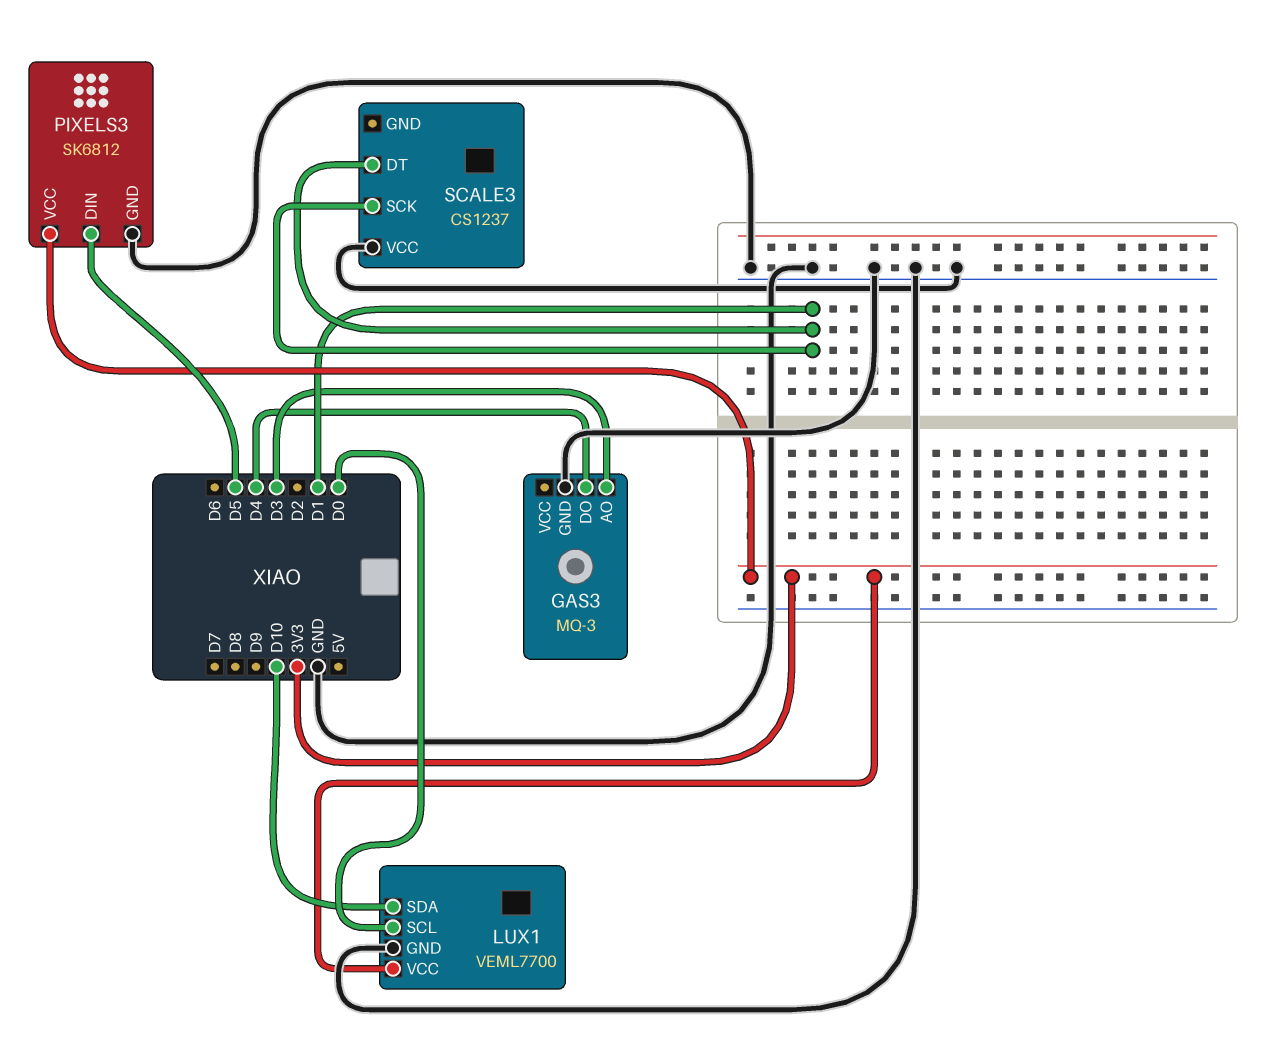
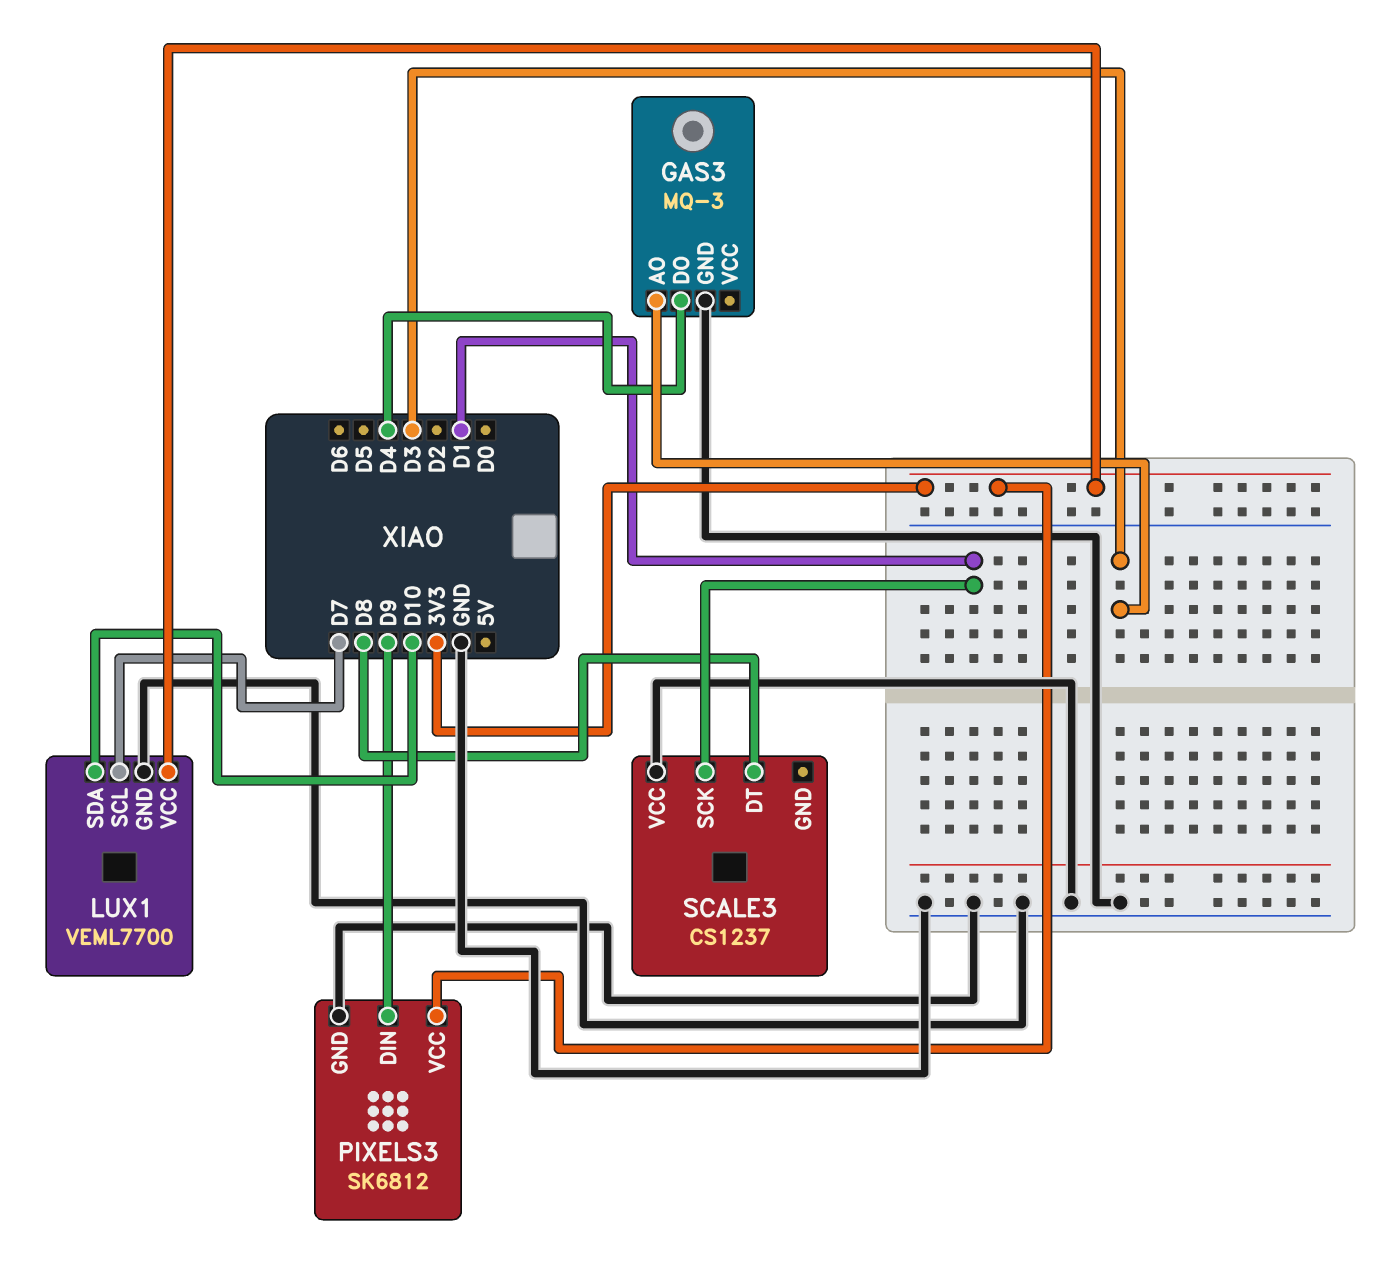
LUX1 pin SCL: D0 -> D7
PIXELS3 pin DIN: D5 -> D9
SCALE3 pin DT: D1 -> D8

